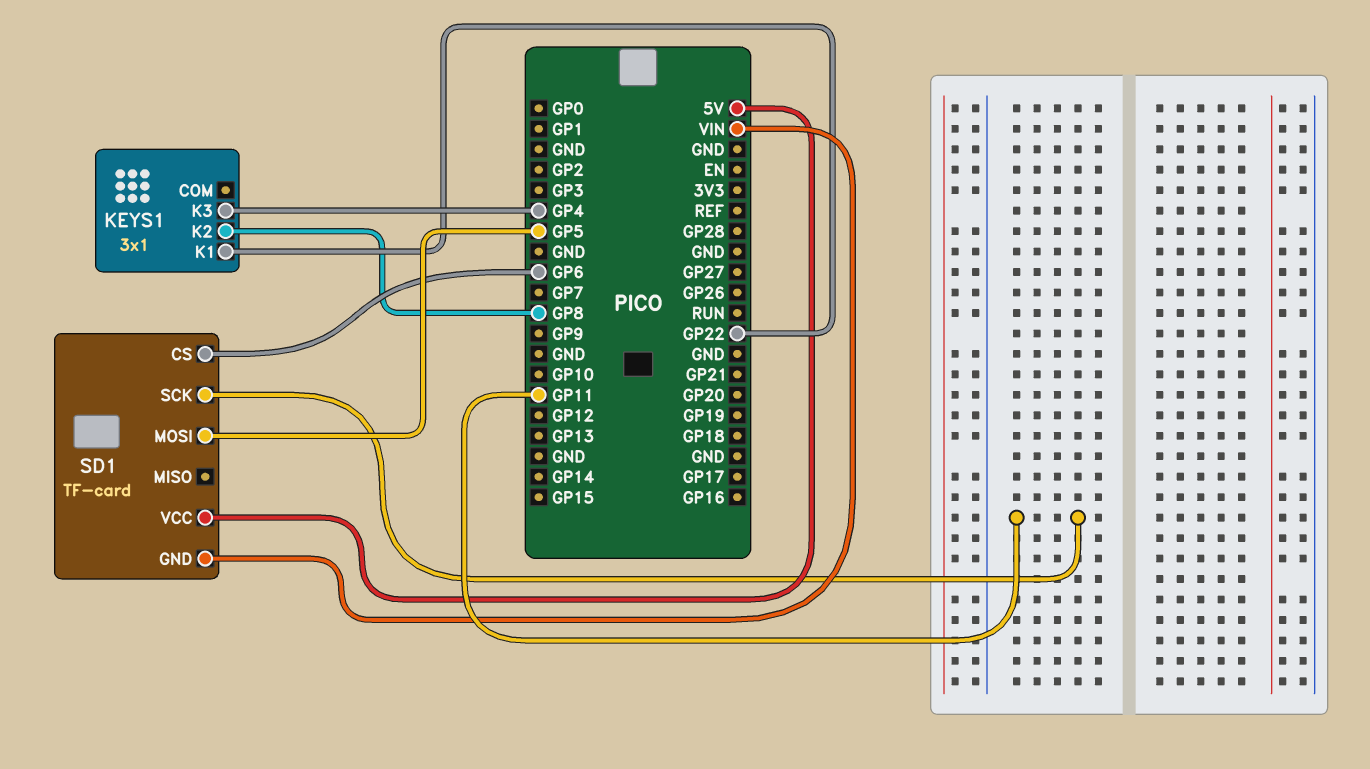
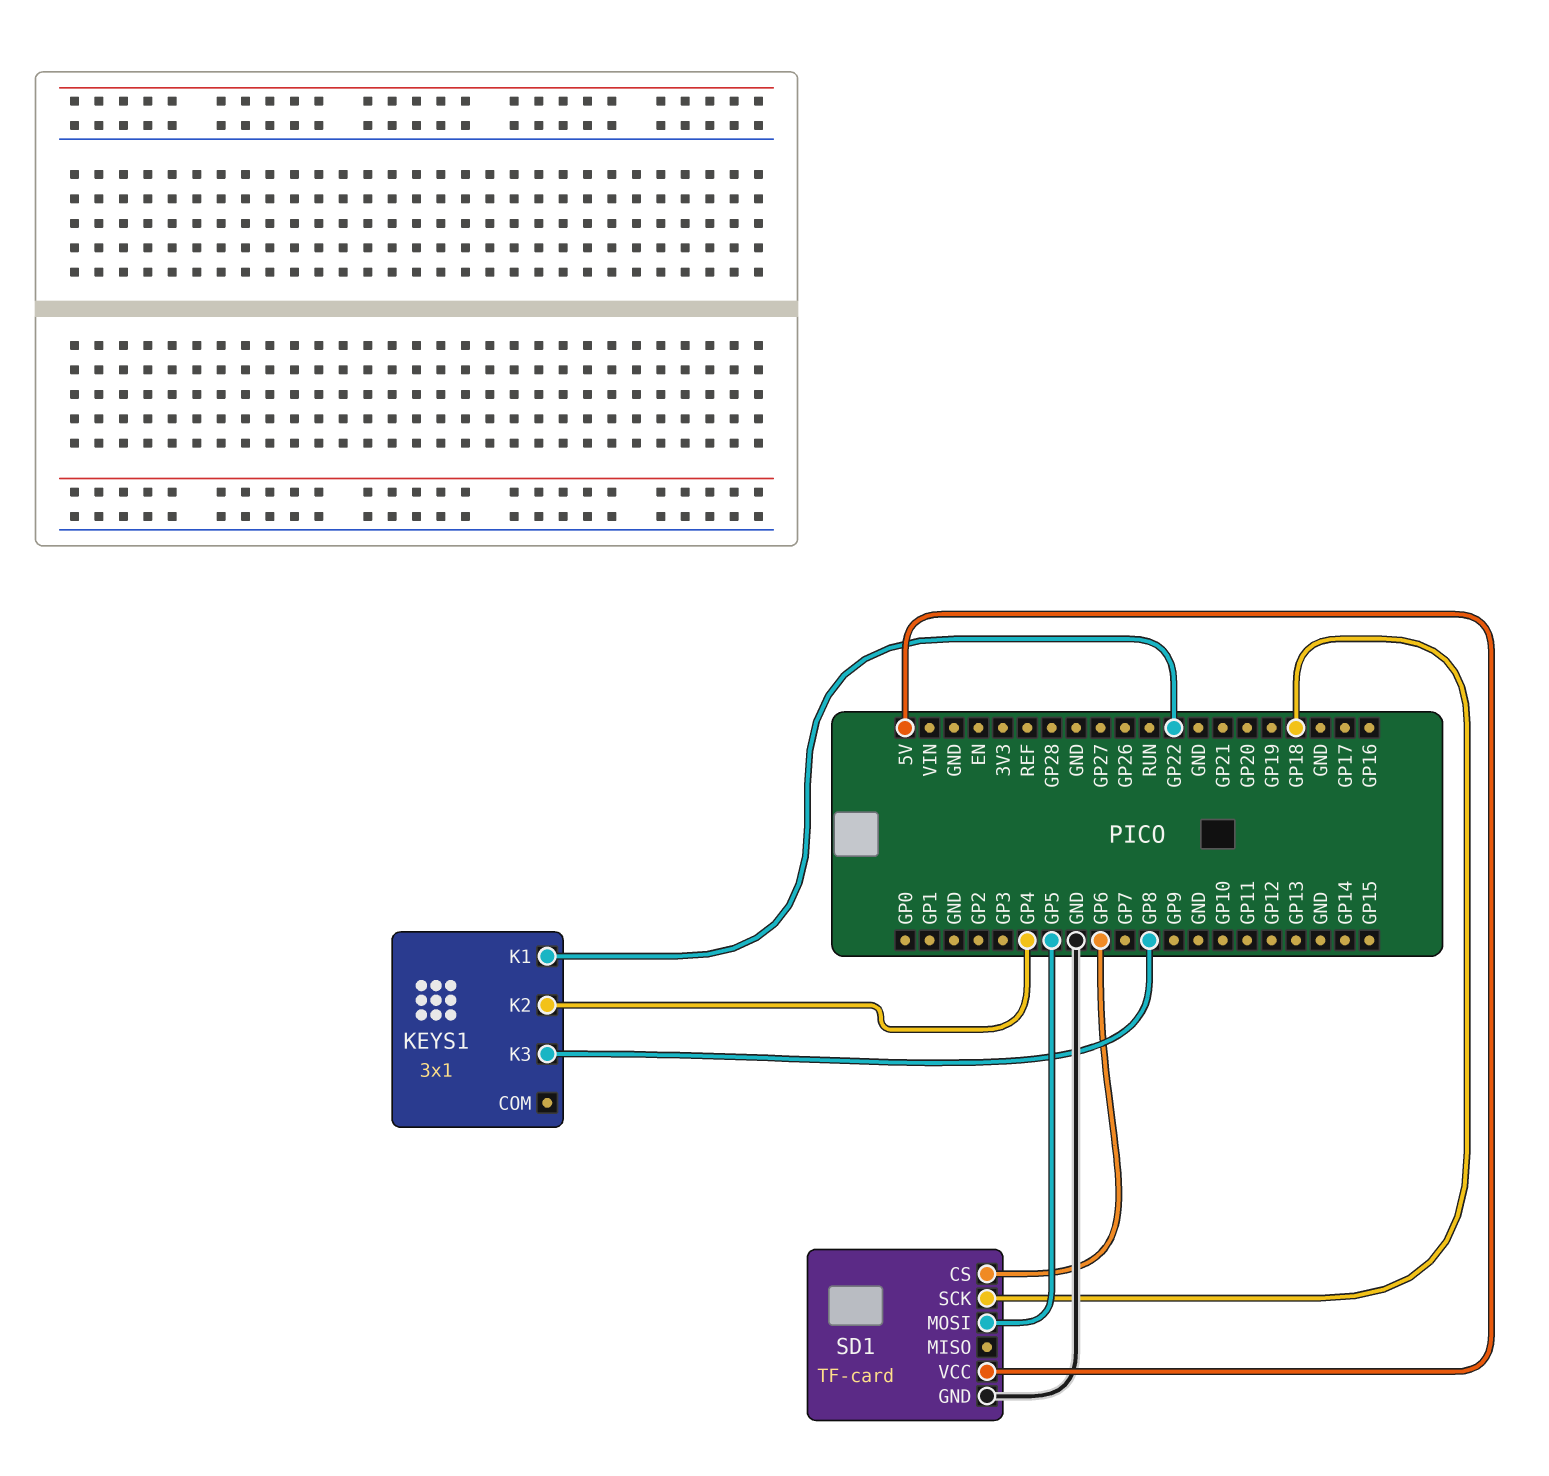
KEYS1 pin K2: GP8 -> GP4
KEYS1 pin K3: GP4 -> GP8
SD1 pin GND: VIN -> GND
SD1 pin SCK: GP11 -> GP18

